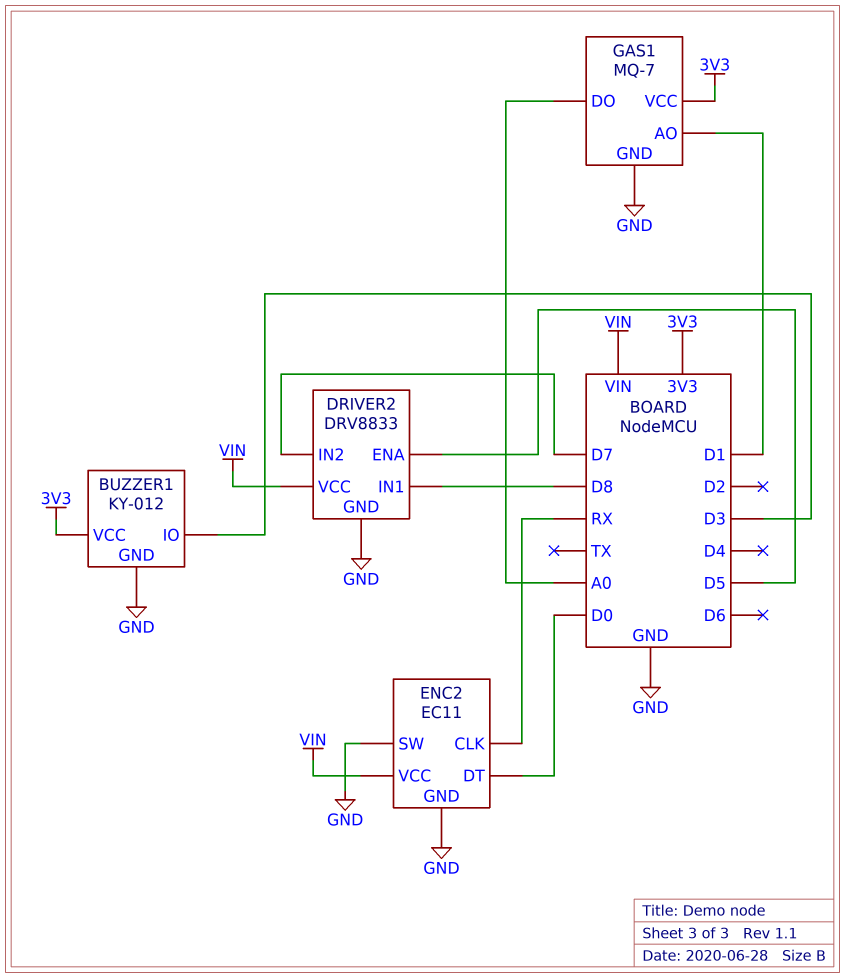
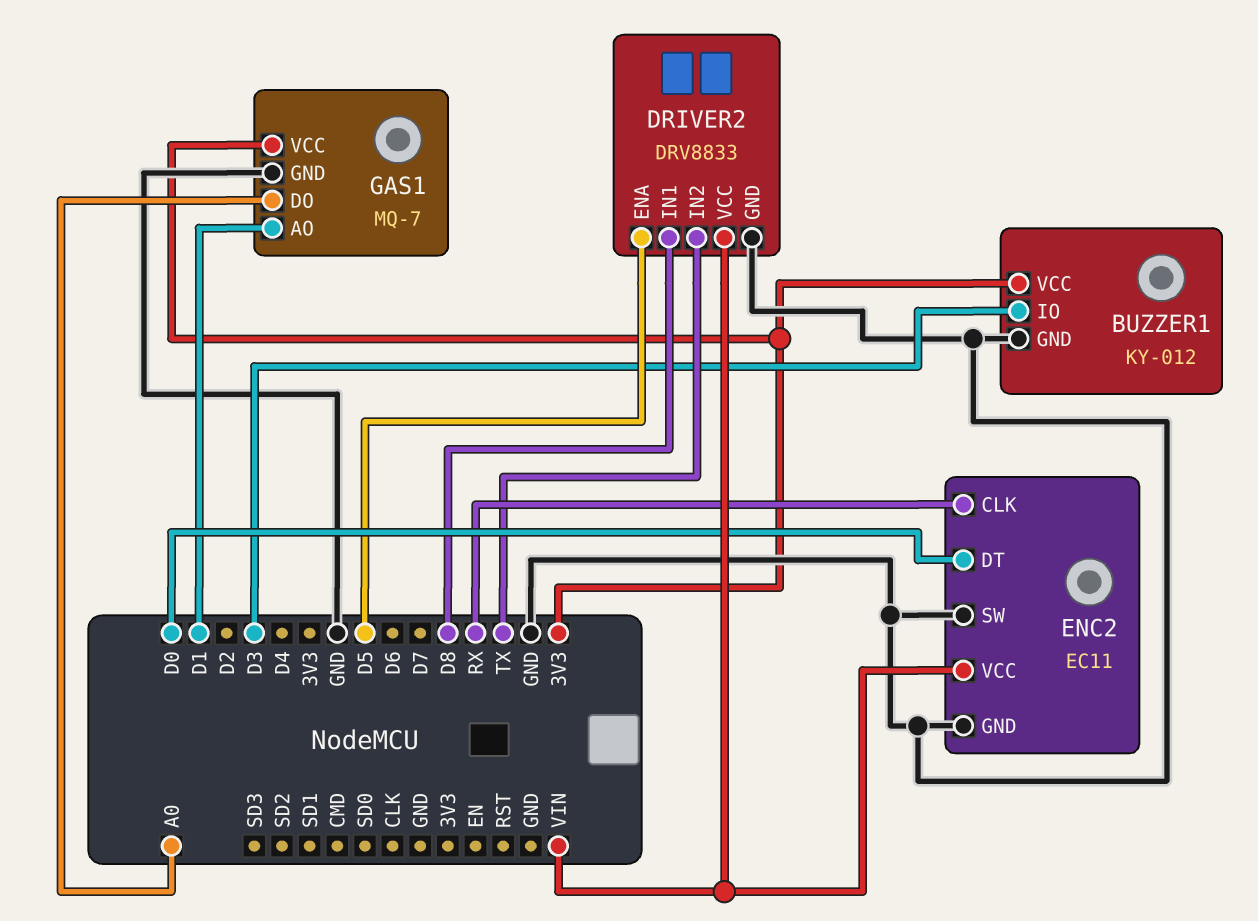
DRIVER2 pin IN2: D7 -> TX

